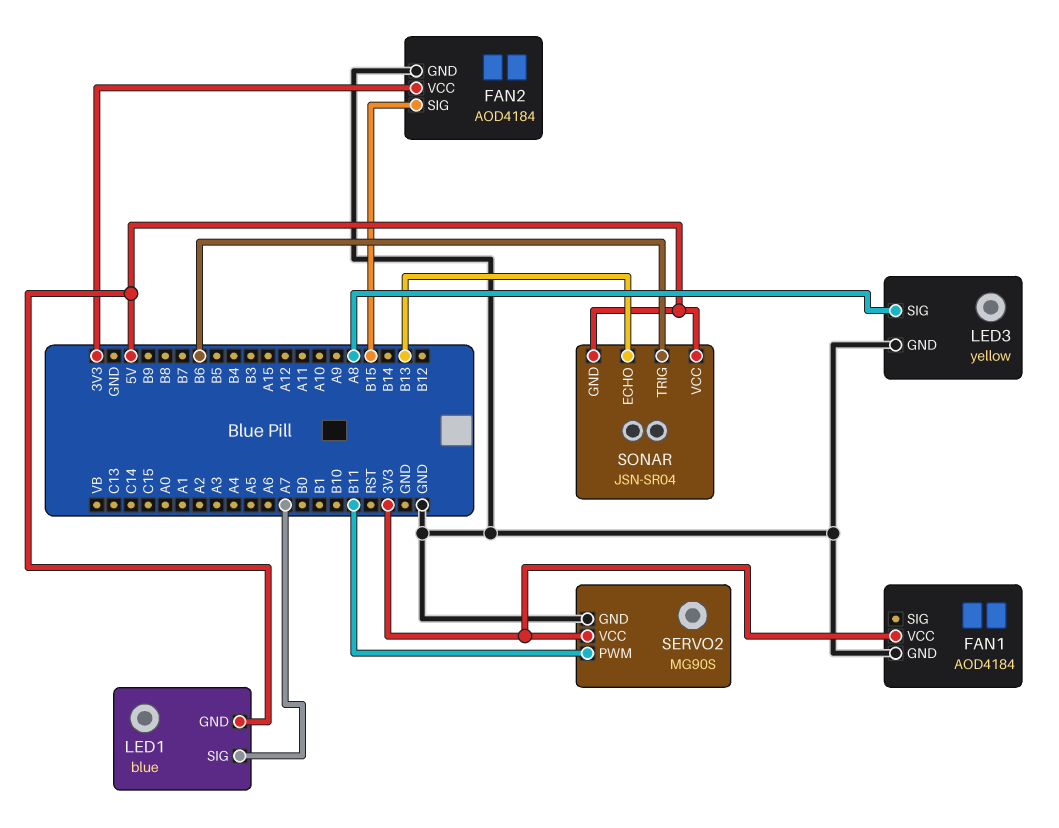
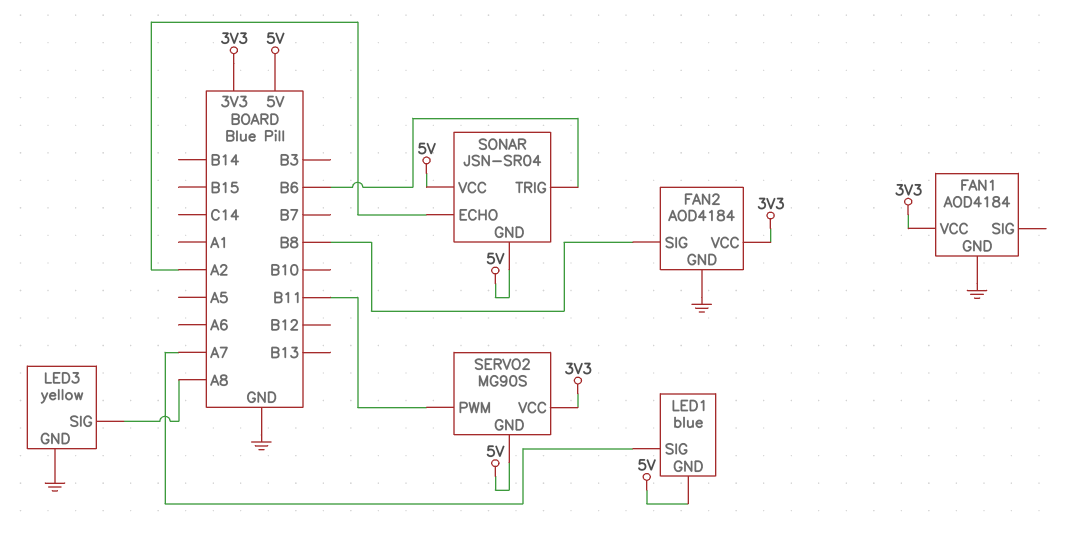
FAN2 pin SIG: B15 -> B8
SERVO2 pin GND: GND -> 5V
SONAR pin ECHO: B13 -> A2

